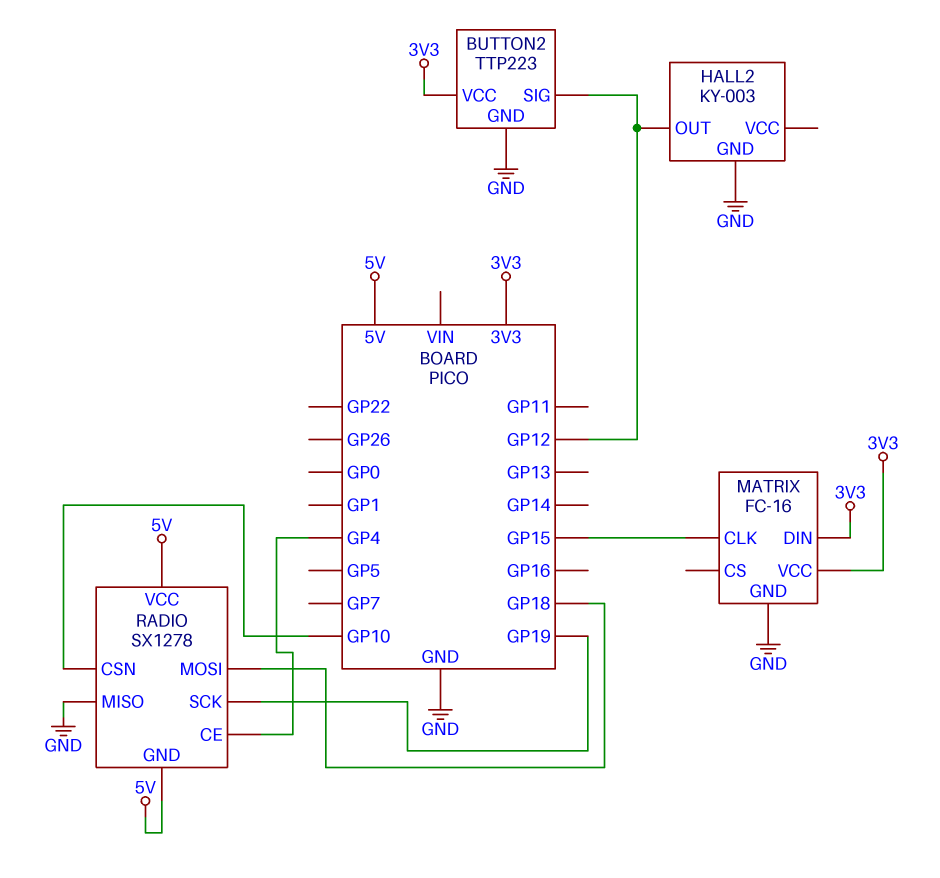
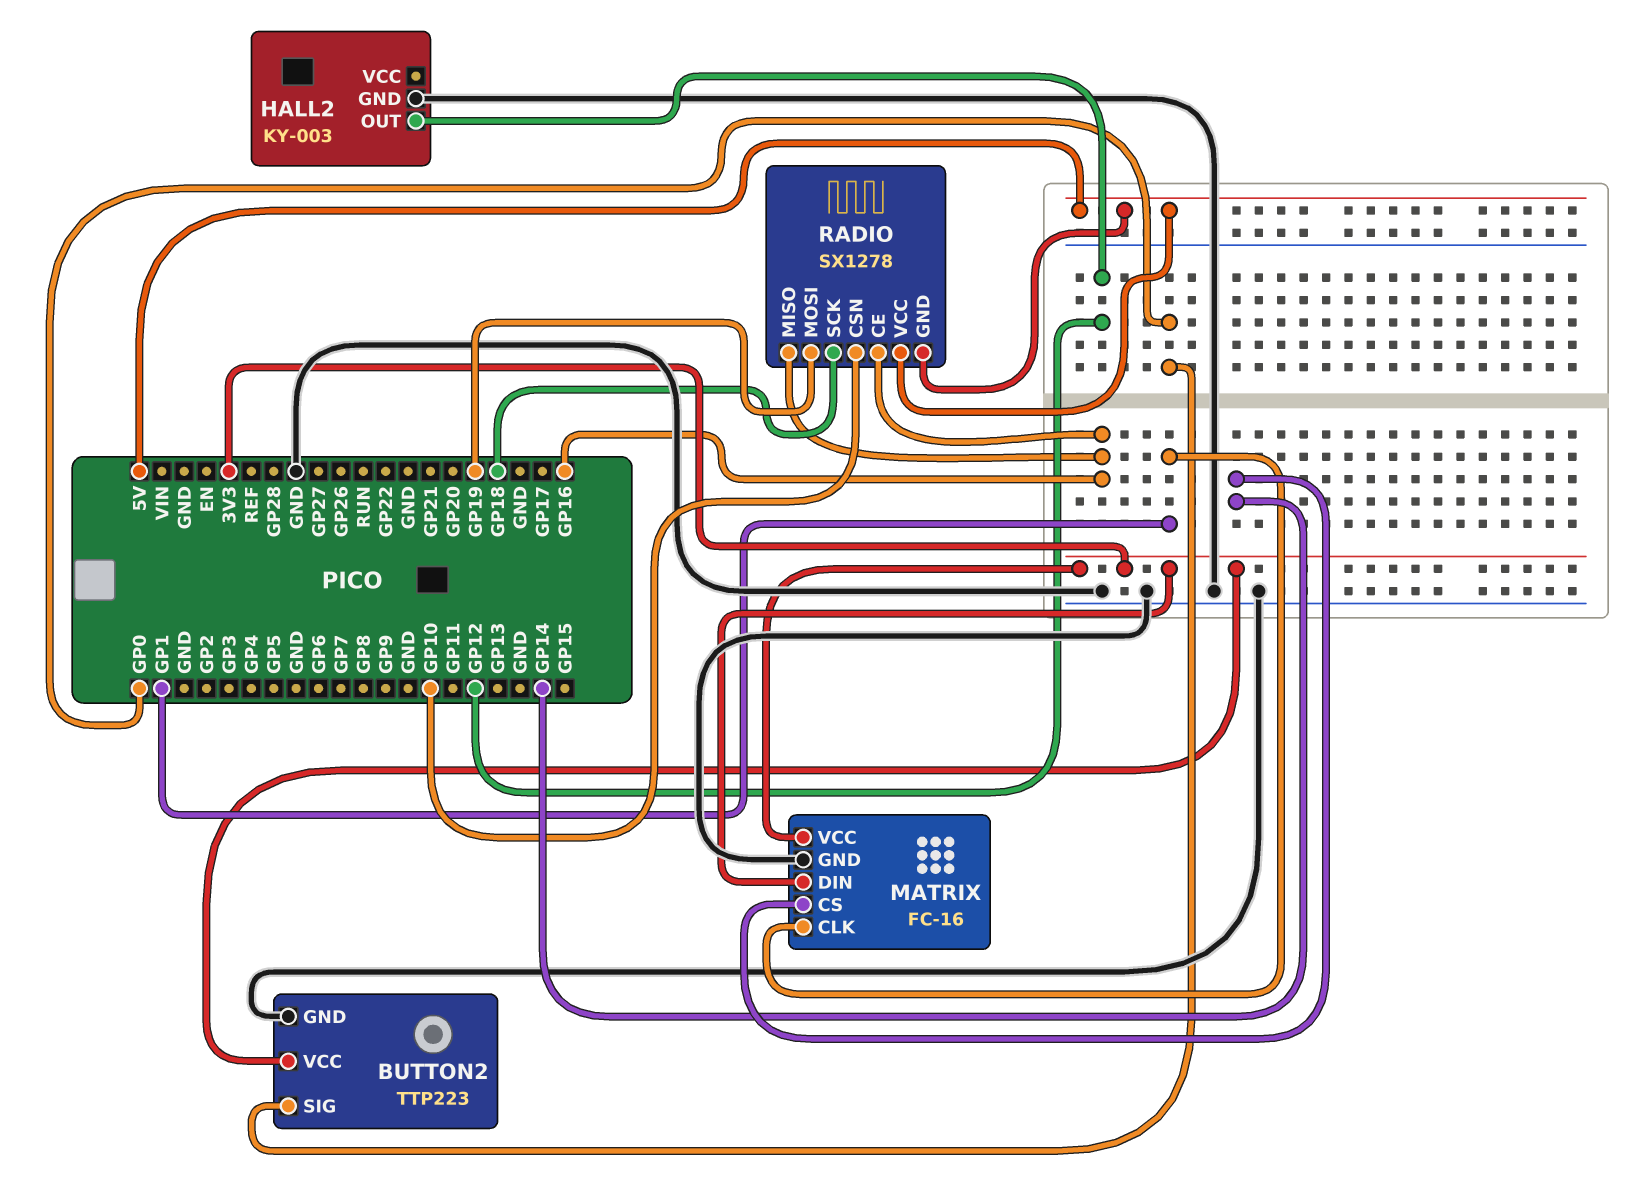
BUTTON2 pin SIG: GP12 -> GP0
MATRIX pin CLK: GP15 -> GP1
MATRIX pin CS: none -> GP14
RADIO pin CE: GP4 -> GP16
RADIO pin MISO: GND -> GP16
RADIO pin MOSI: GP18 -> GP19
RADIO pin SCK: GP19 -> GP18

